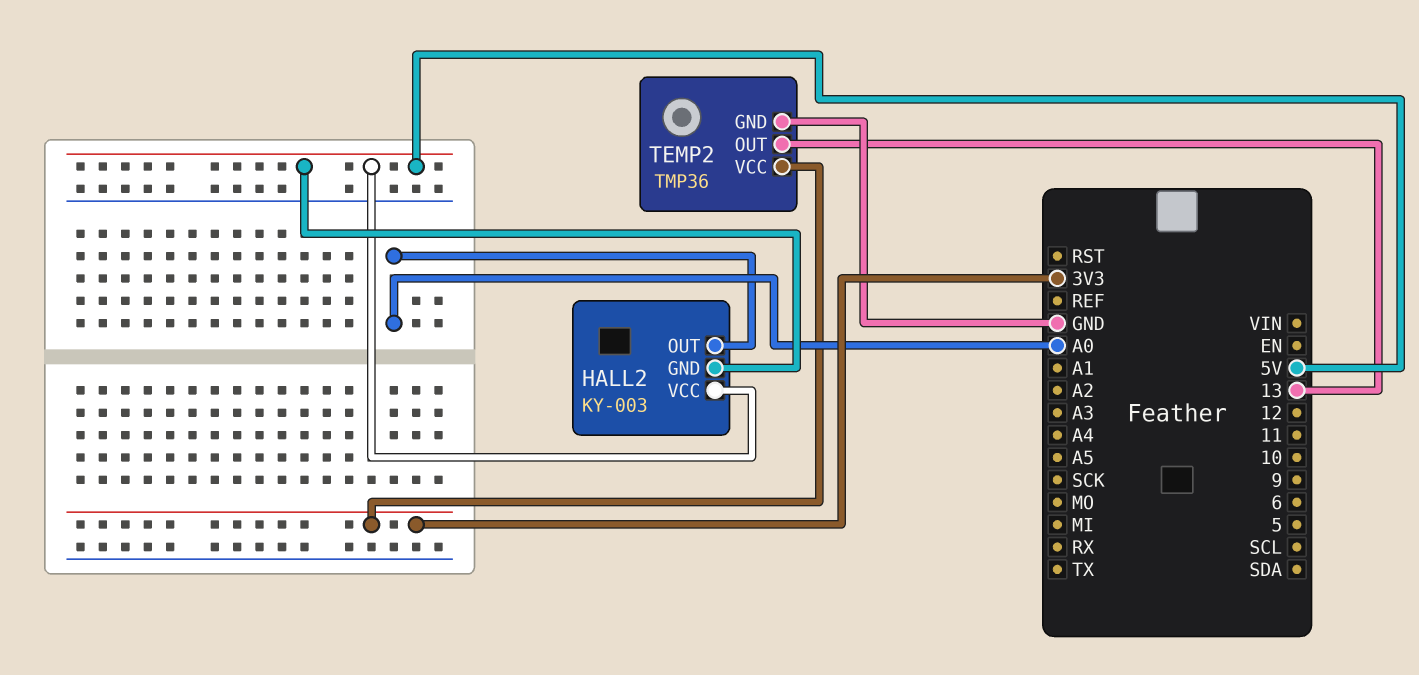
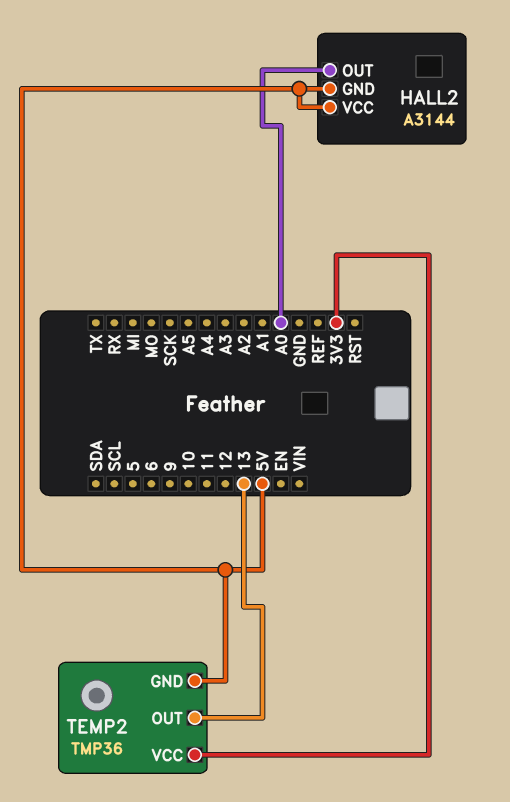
HALL2: KY-003 -> A3144
TEMP2 pin GND: GND -> 5V

